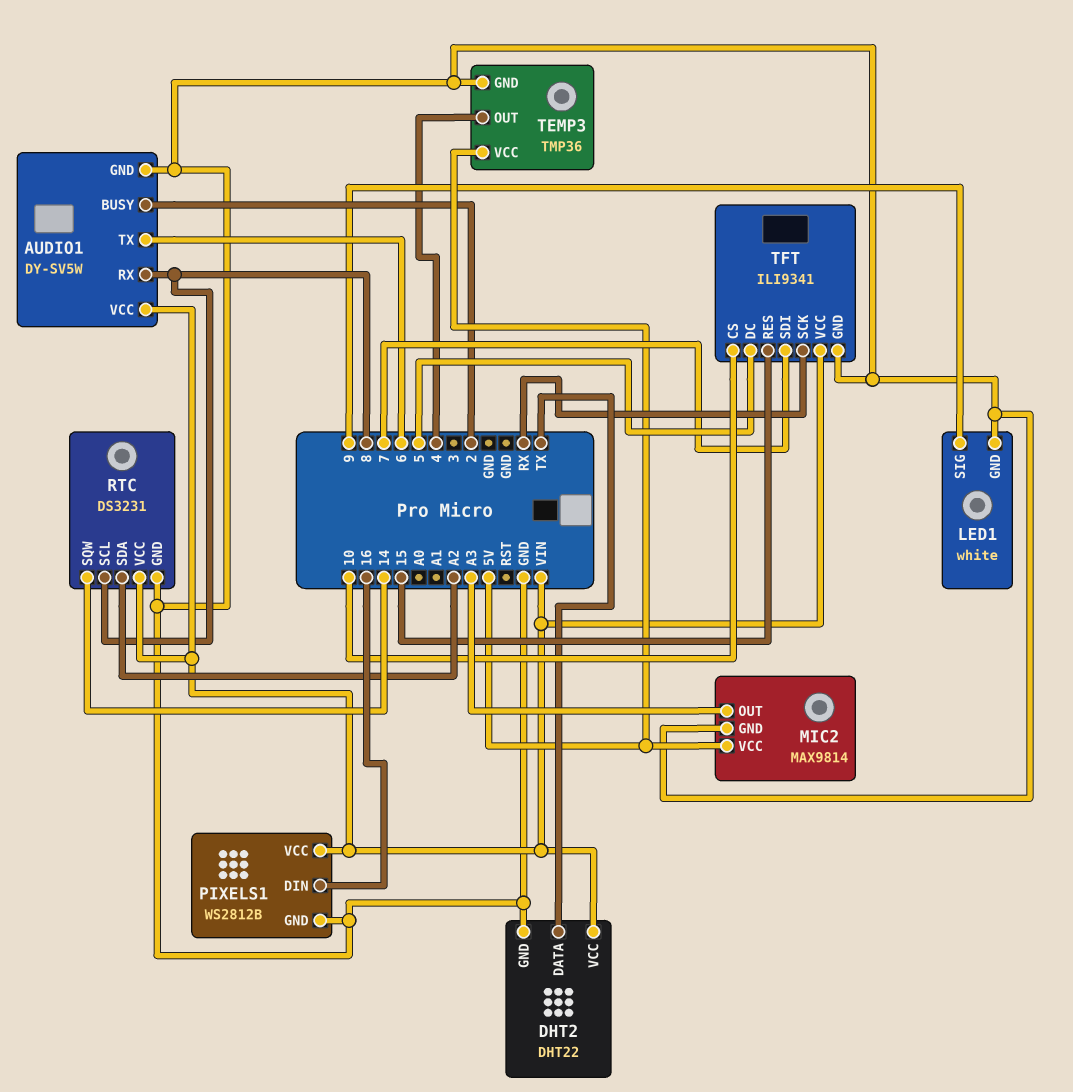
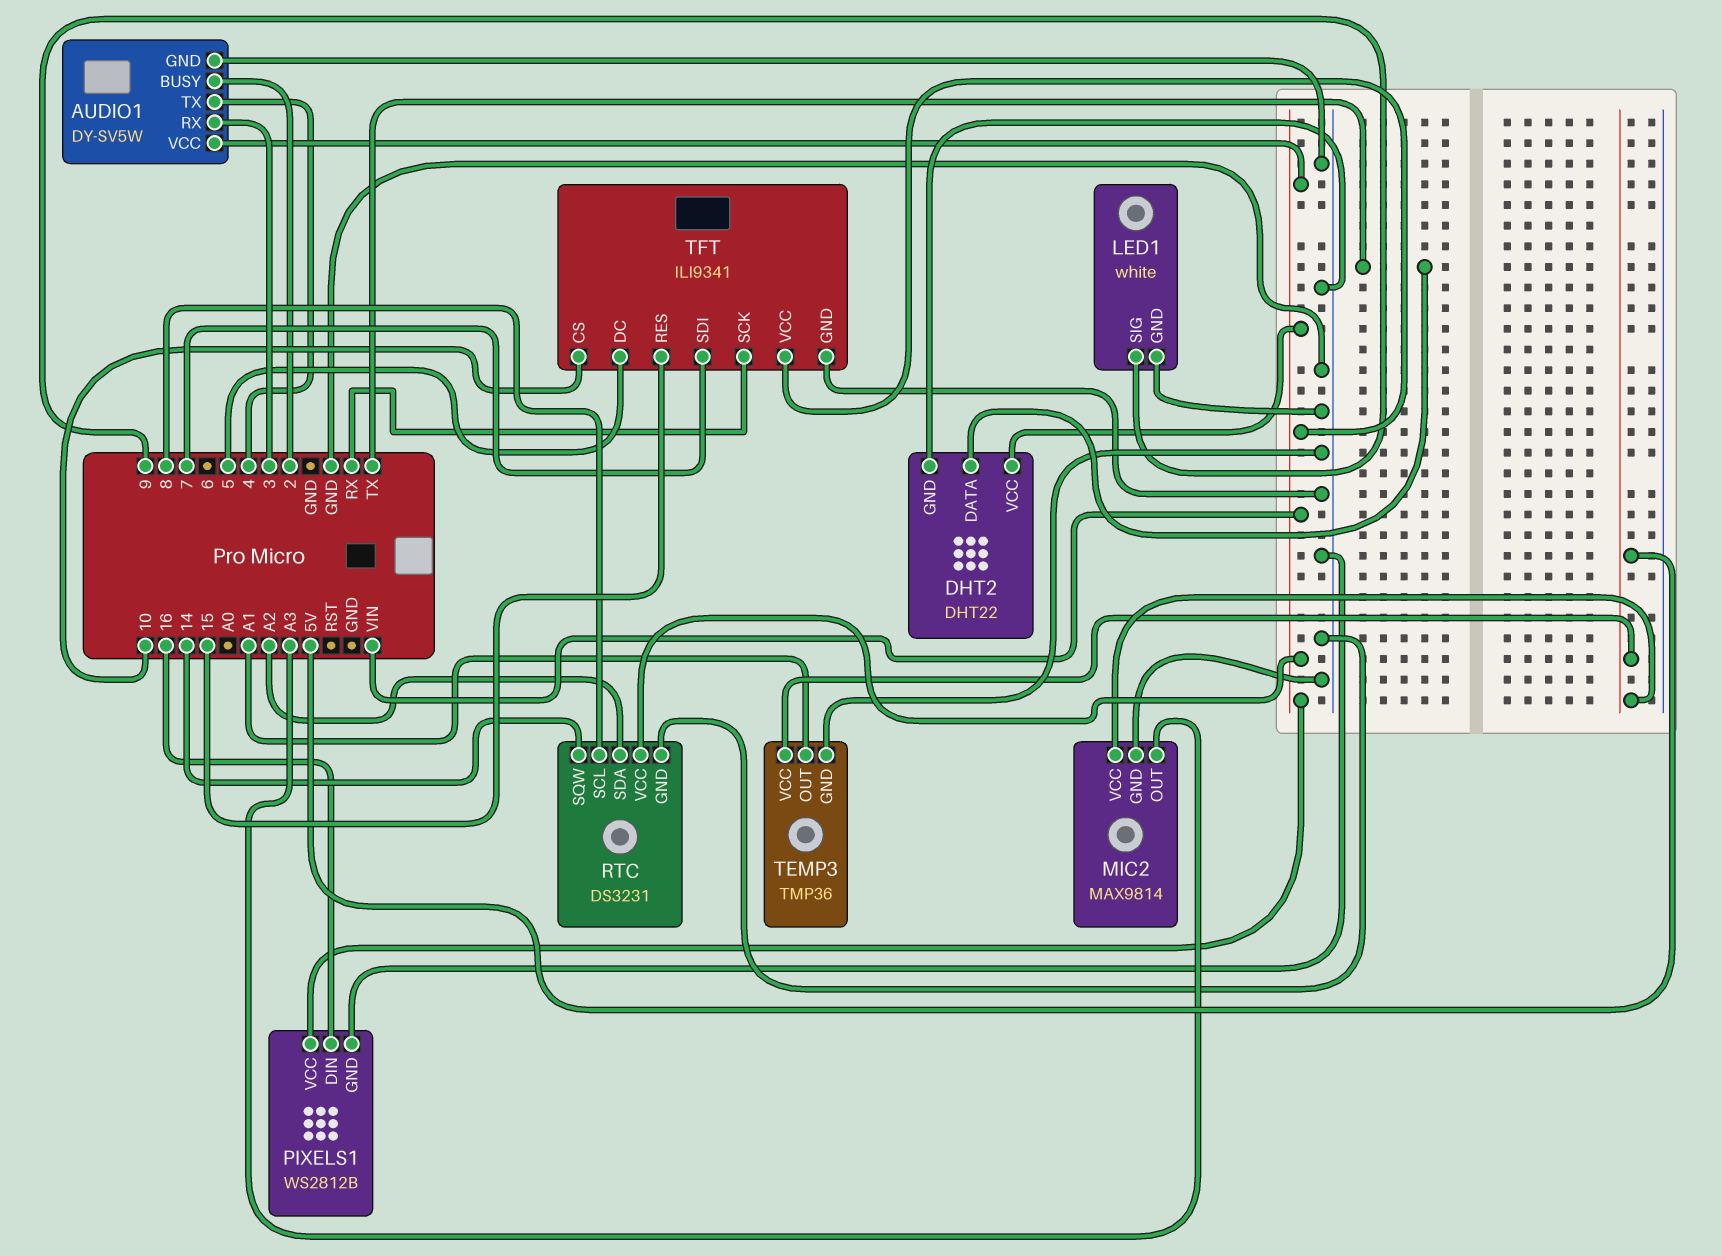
AUDIO1 pin RX: 8 -> 3
AUDIO1 pin TX: 6 -> 4
TEMP3 pin OUT: 4 -> A1

